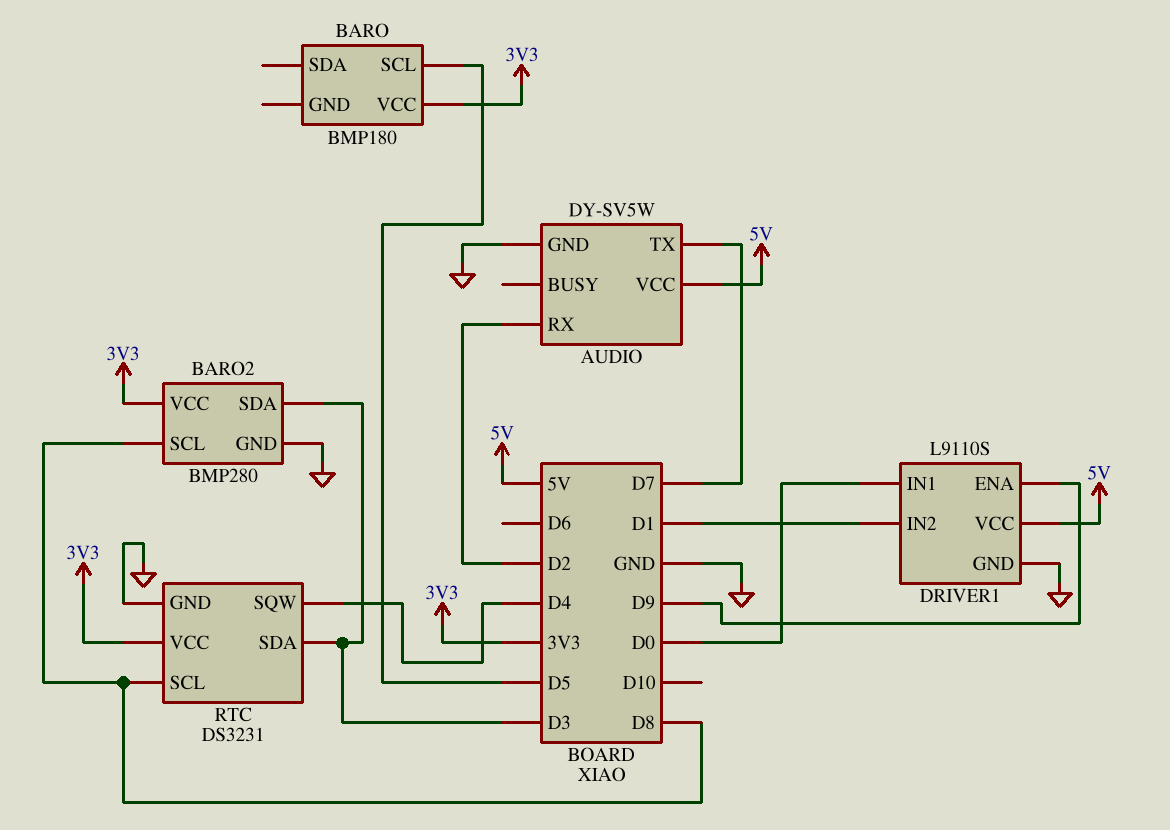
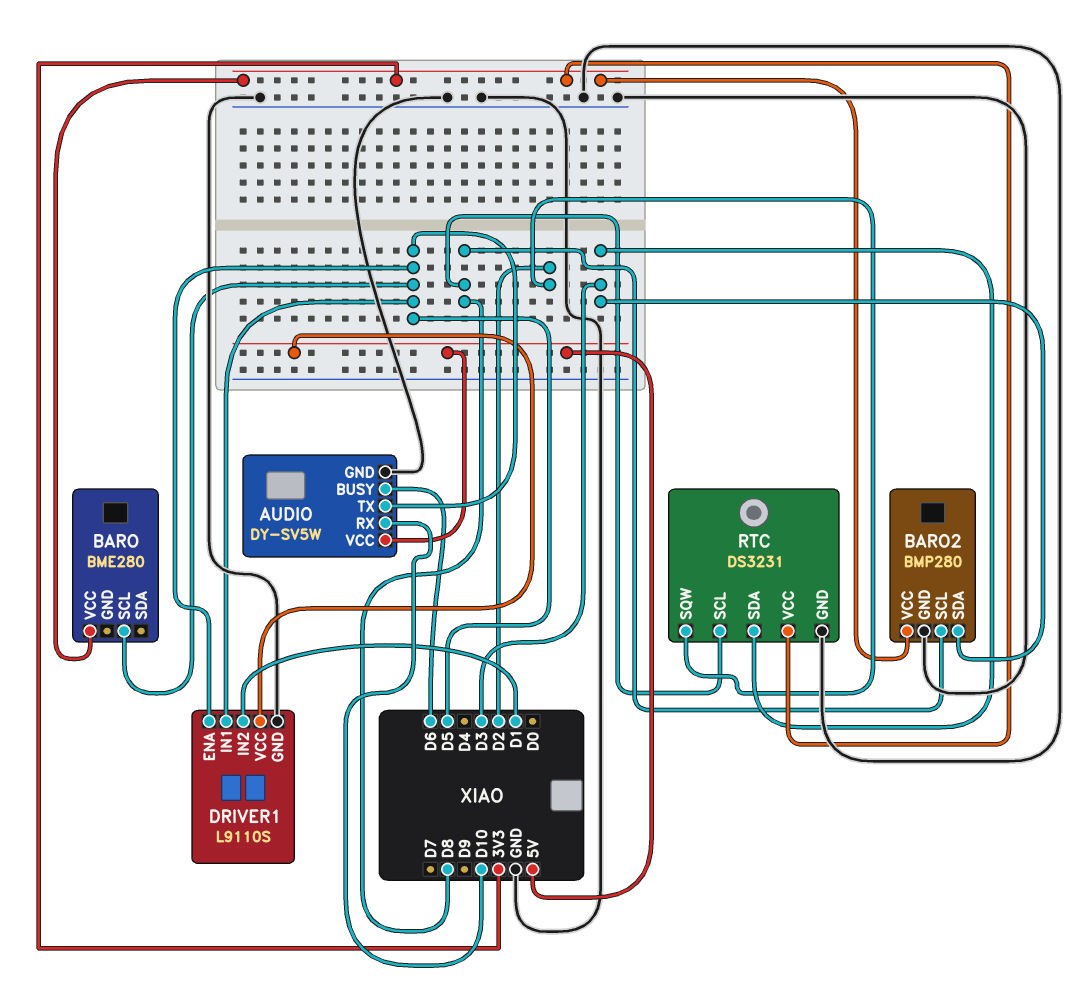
AUDIO pin BUSY: none -> D6
AUDIO pin RX: D2 -> D10
AUDIO pin TX: D7 -> D5
BARO: BMP180 -> BME280
DRIVER1 pin ENA: D9 -> D5
DRIVER1 pin IN1: D0 -> D5
RTC pin SQW: D4 -> D2

